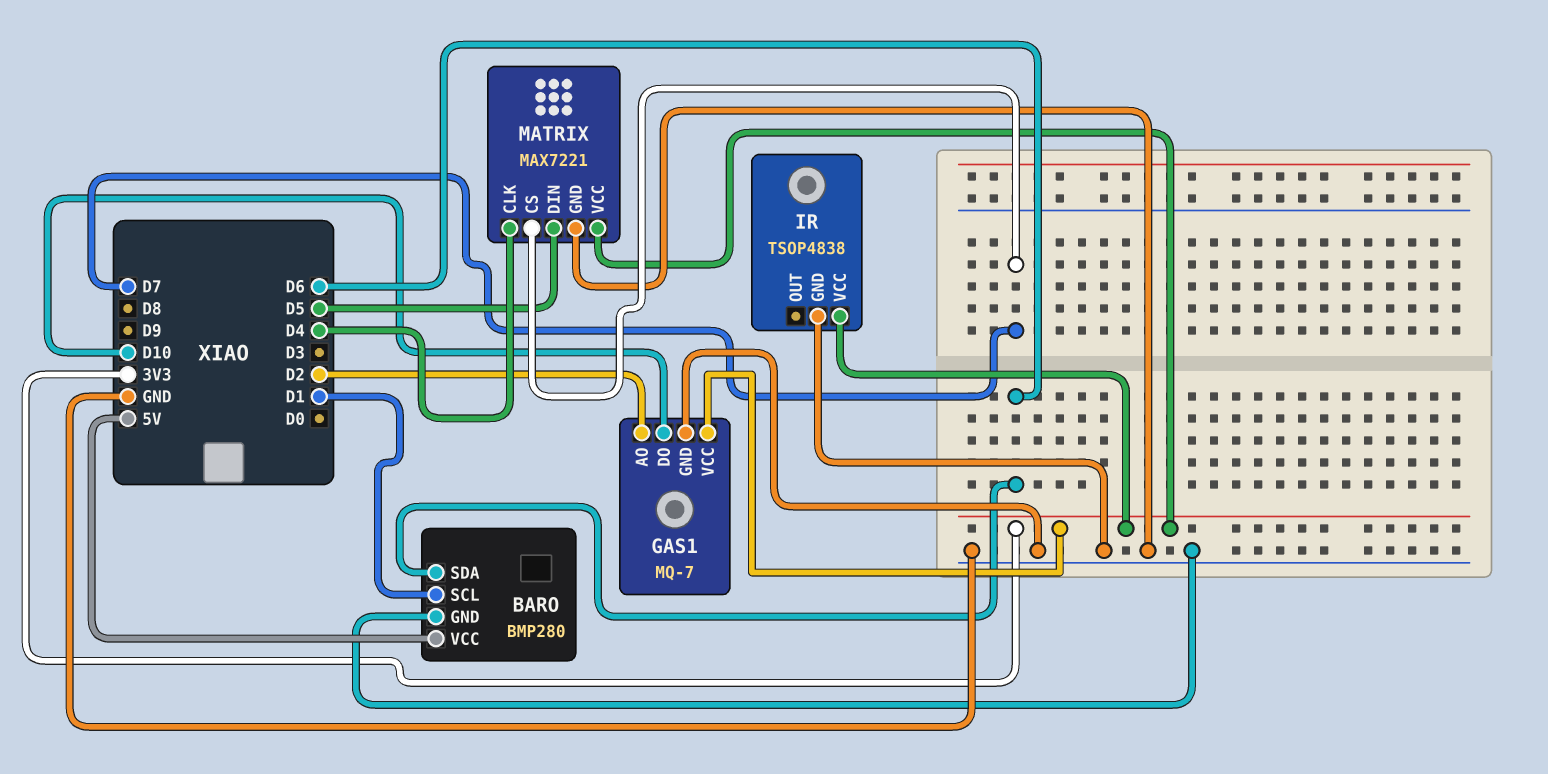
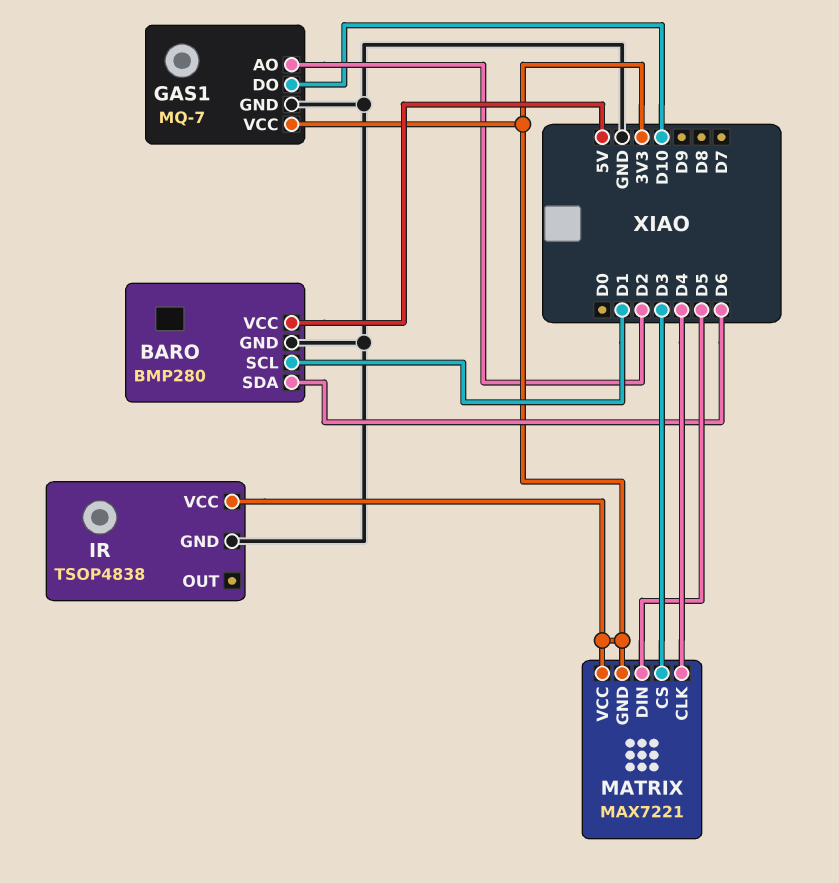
MATRIX pin CS: D7 -> D3
MATRIX pin GND: GND -> 3V3

